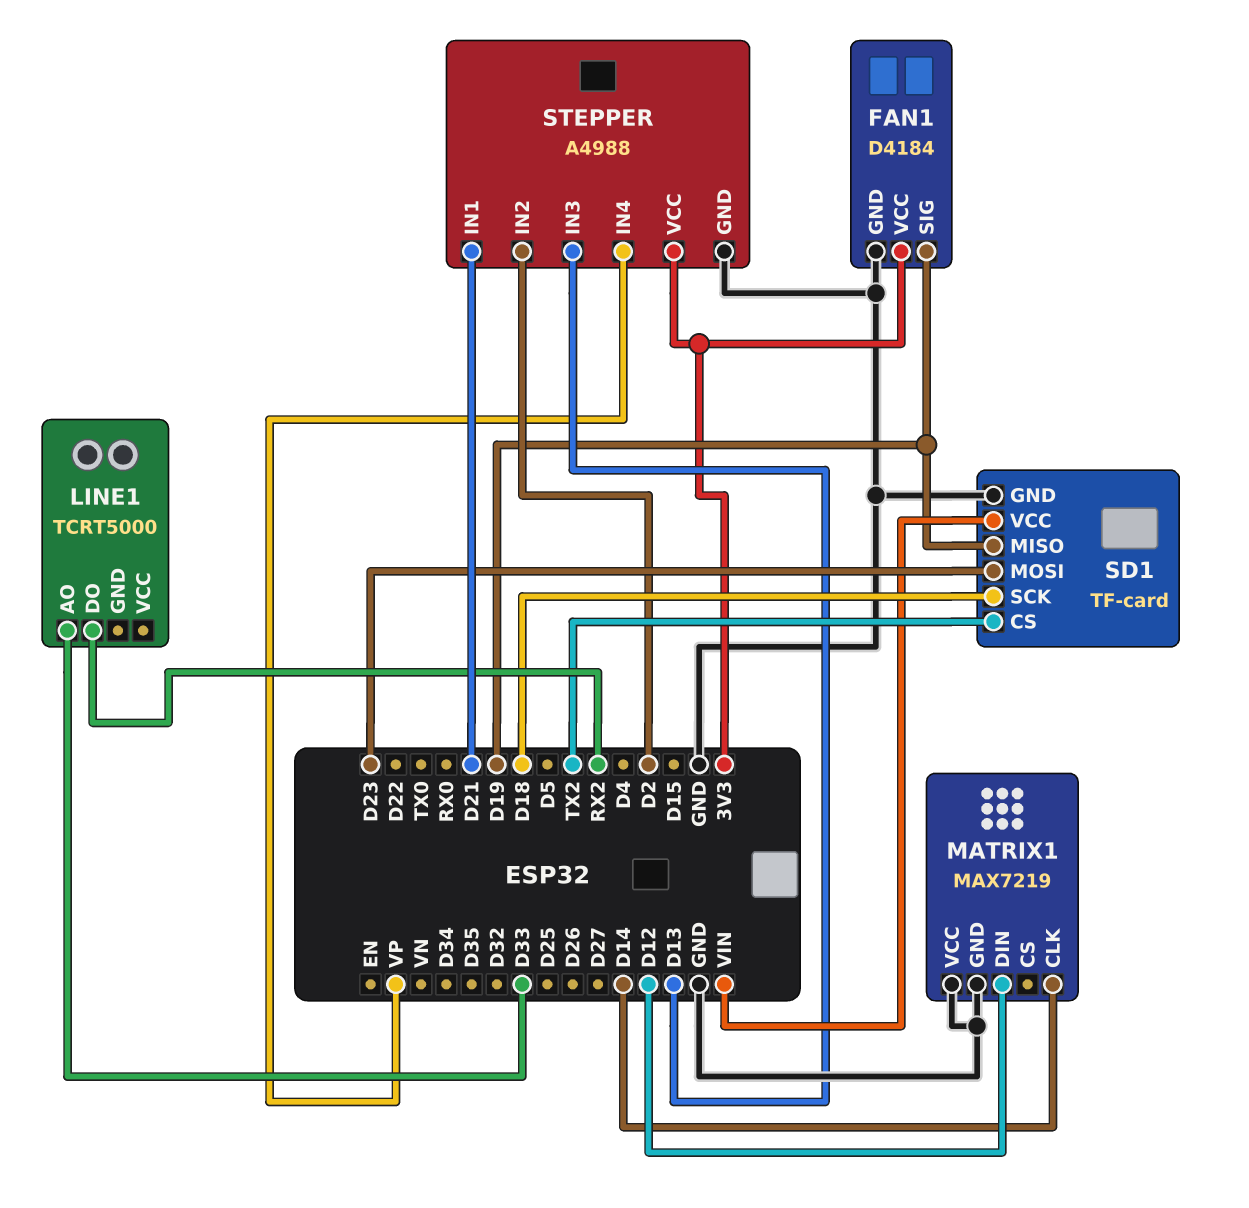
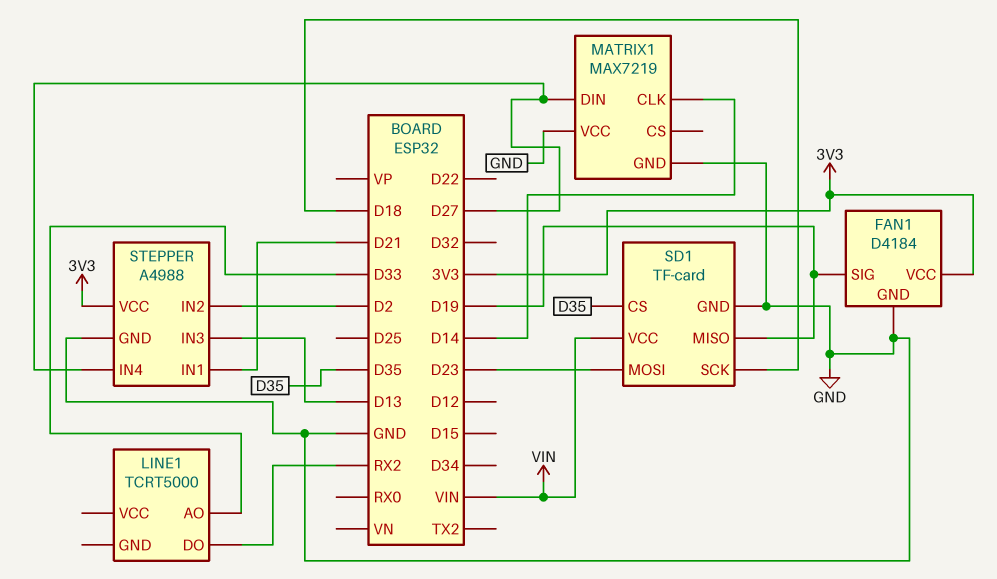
MATRIX1 pin DIN: D12 -> D27
SD1 pin CS: TX2 -> D35
STEPPER pin IN4: VP -> D27

